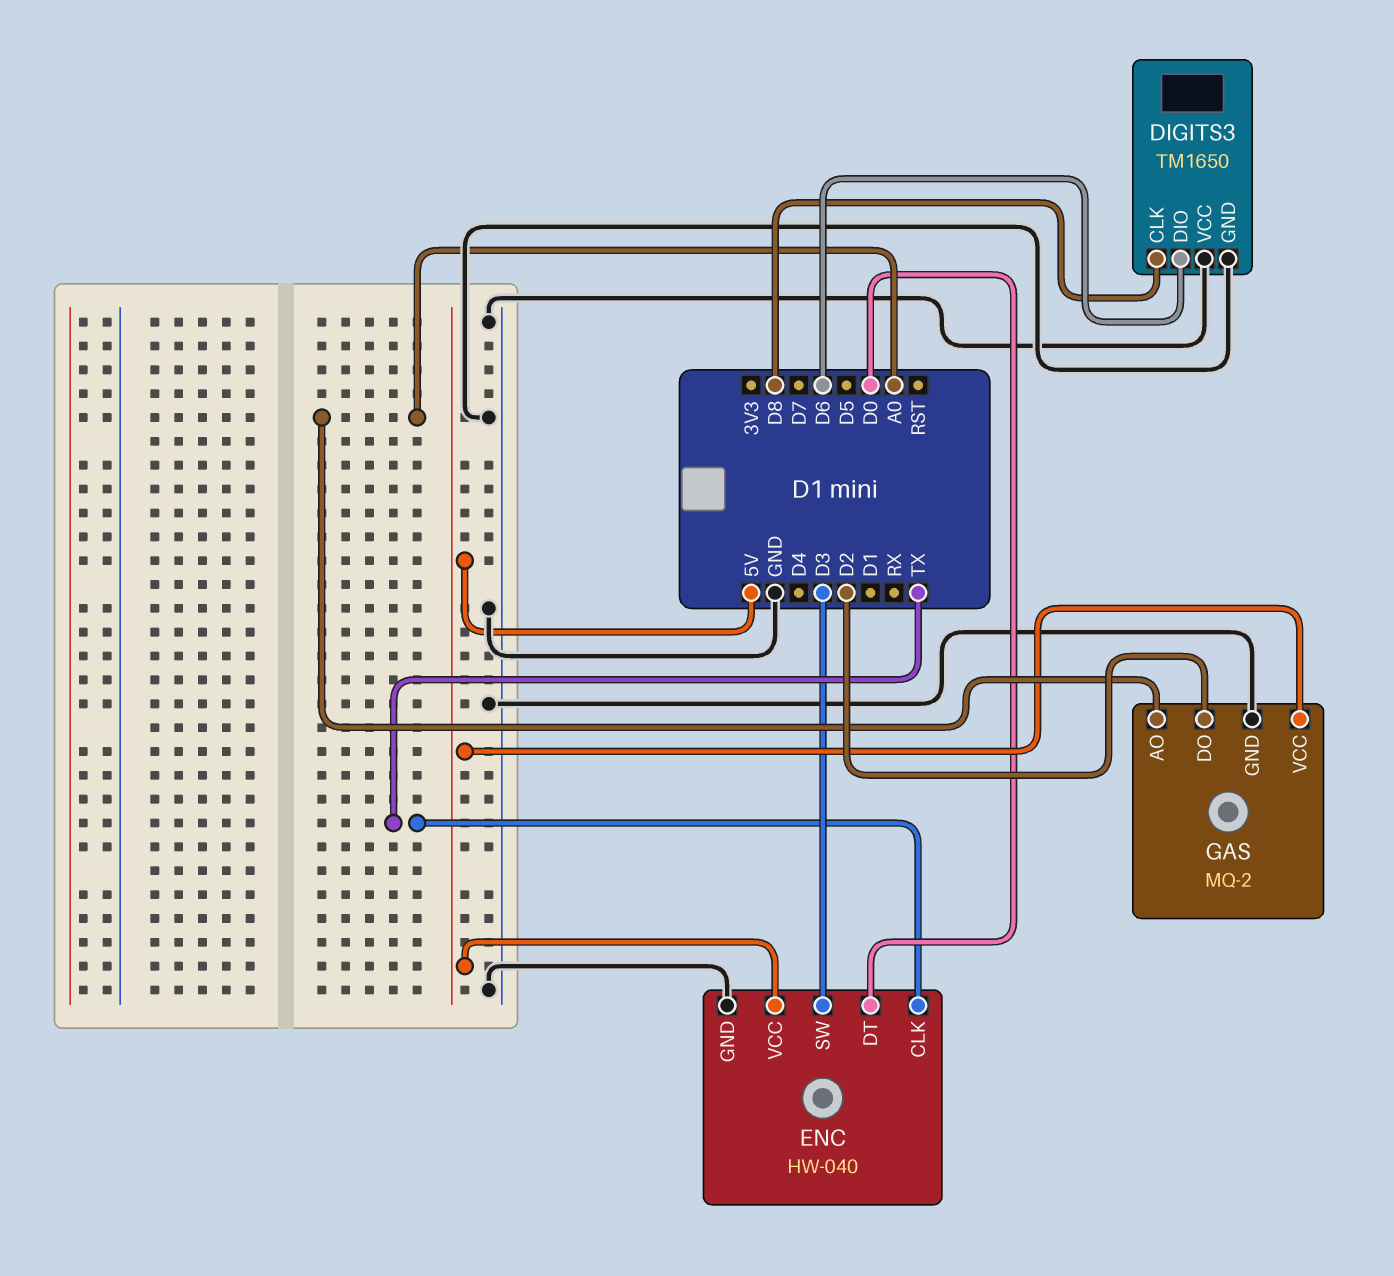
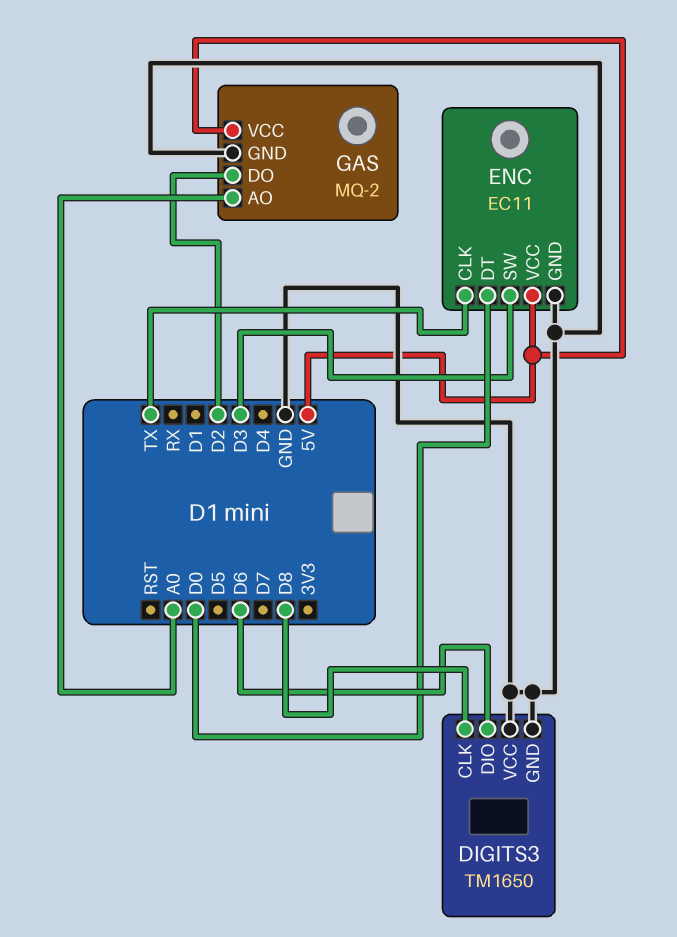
ENC: HW-040 -> EC11

